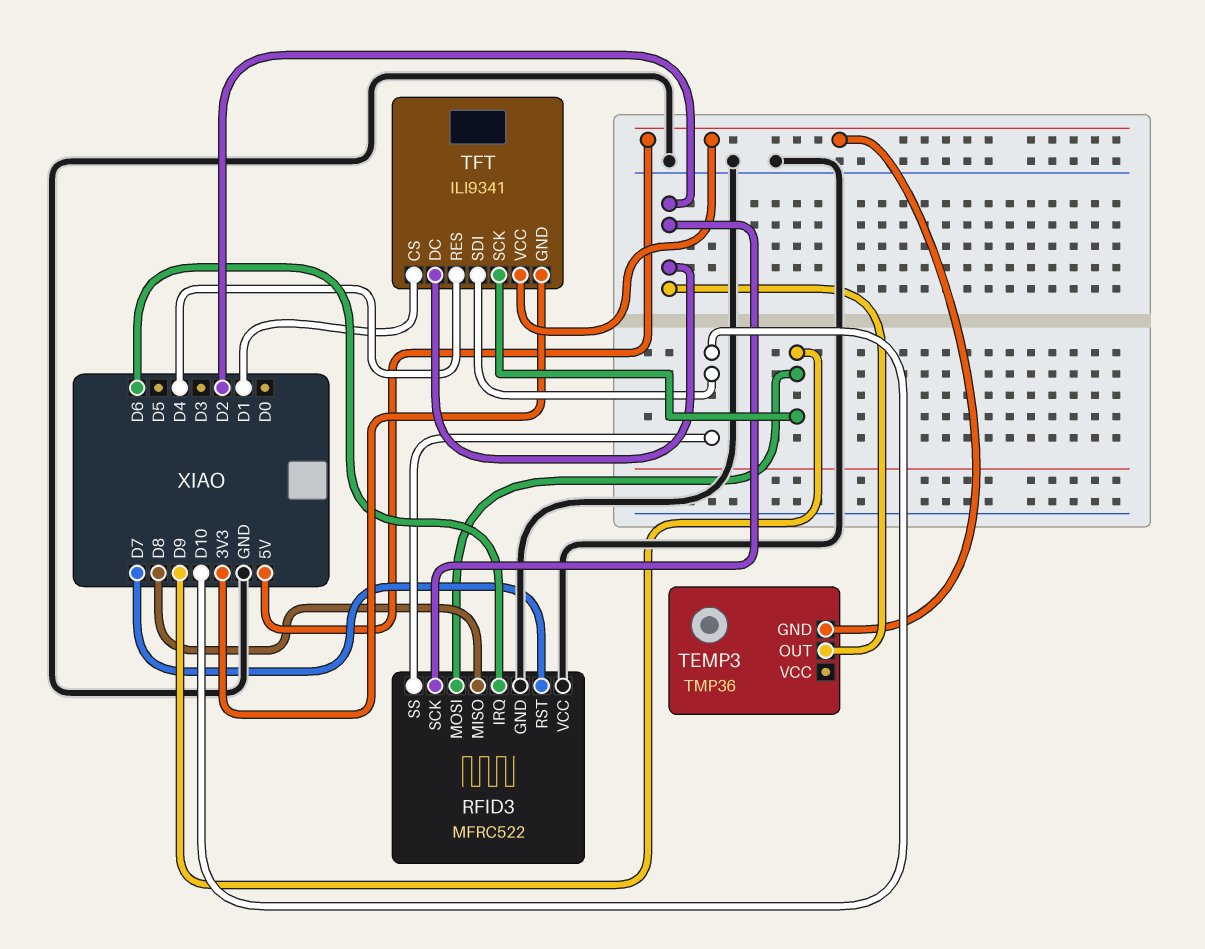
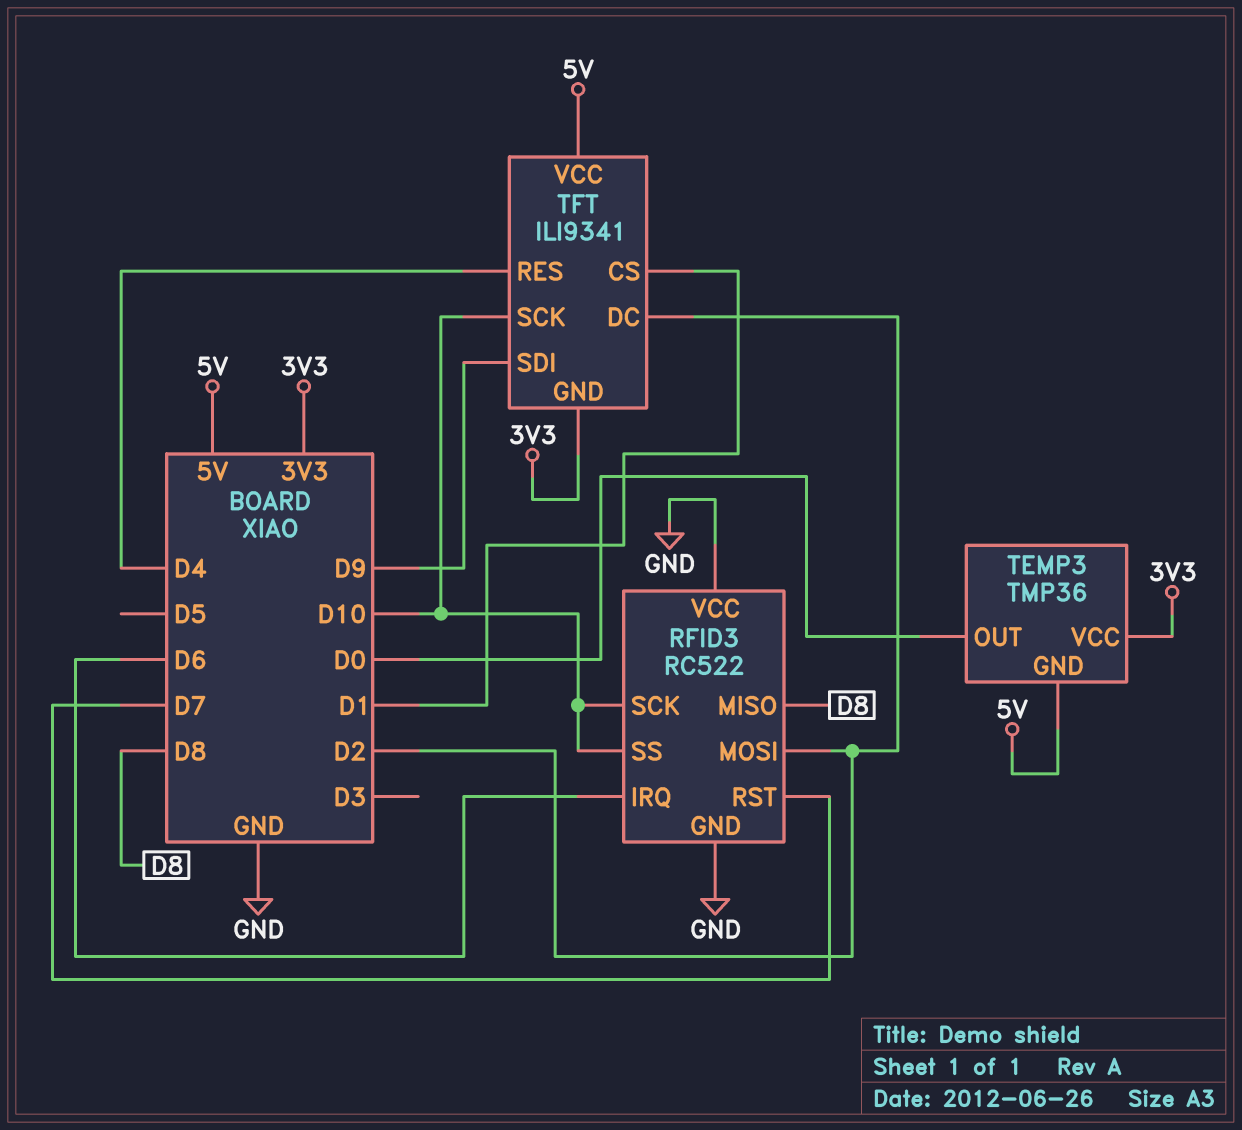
RFID3: MFRC522 -> RC522
RFID3 pin MOSI: D9 -> D2
RFID3 pin SCK: D2 -> D10
TEMP3 pin OUT: D2 -> D0
TEMP3 pin VCC: none -> 3V3
TFT pin SCK: D9 -> D10
TFT pin SDI: D10 -> D9

